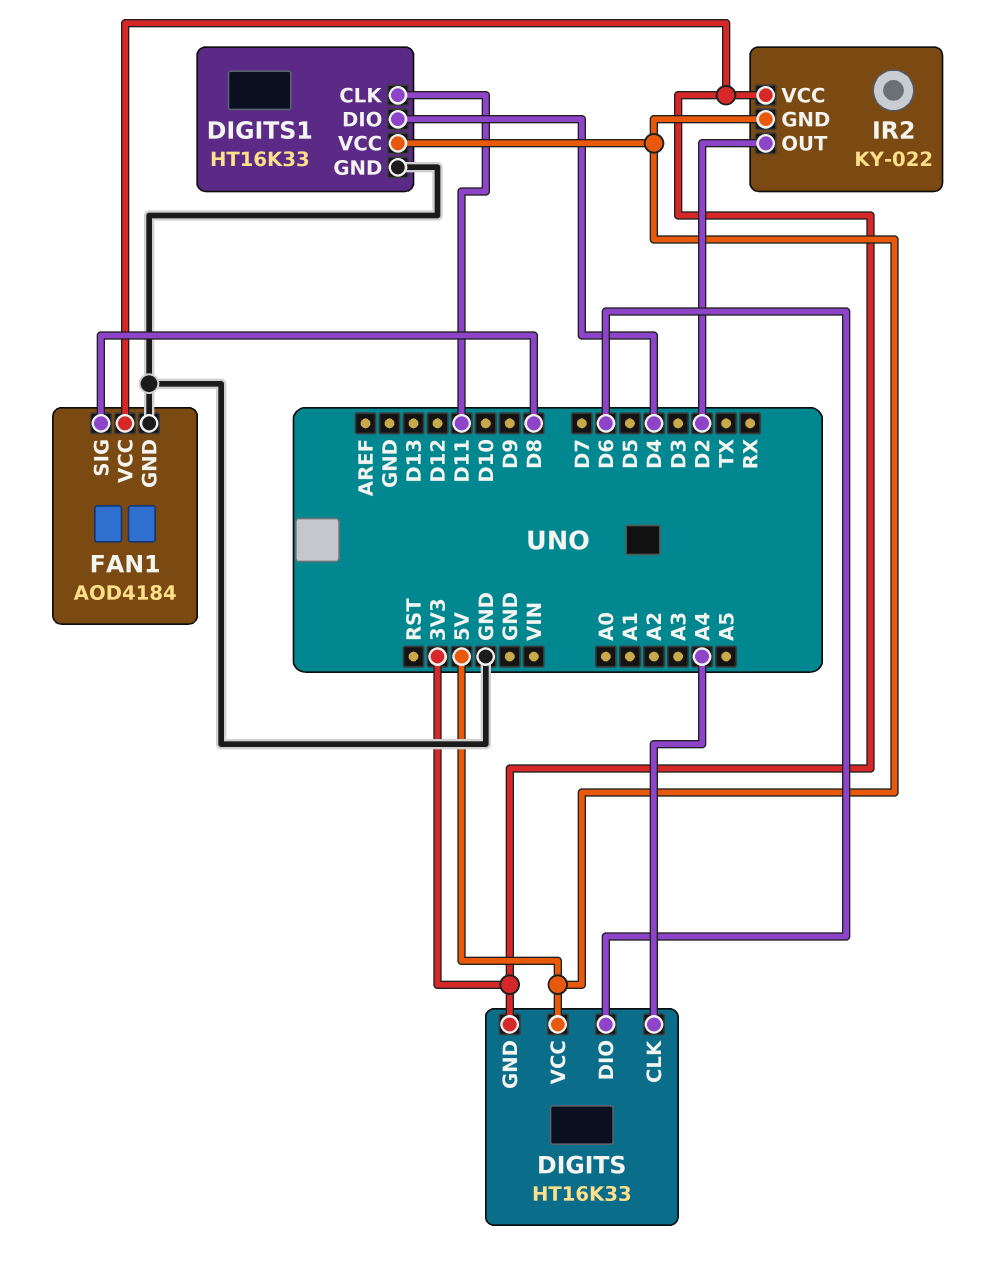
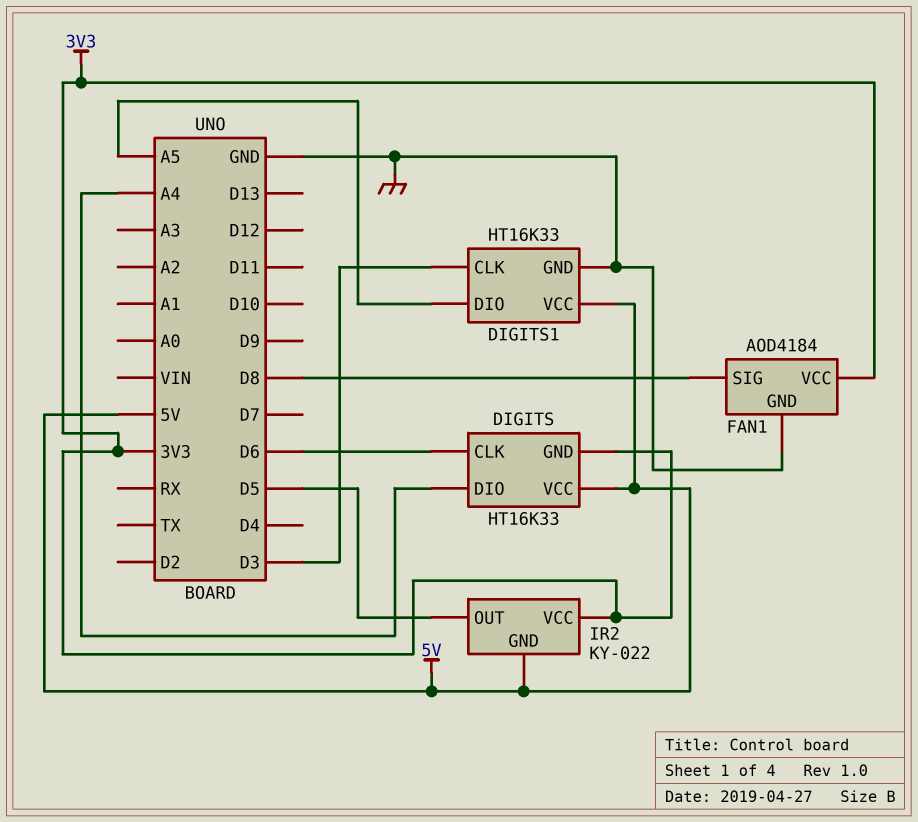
DIGITS pin CLK: A4 -> D6
DIGITS pin DIO: D6 -> A4
DIGITS1 pin CLK: D11 -> D3
DIGITS1 pin DIO: D4 -> A5
IR2 pin OUT: D2 -> D5

